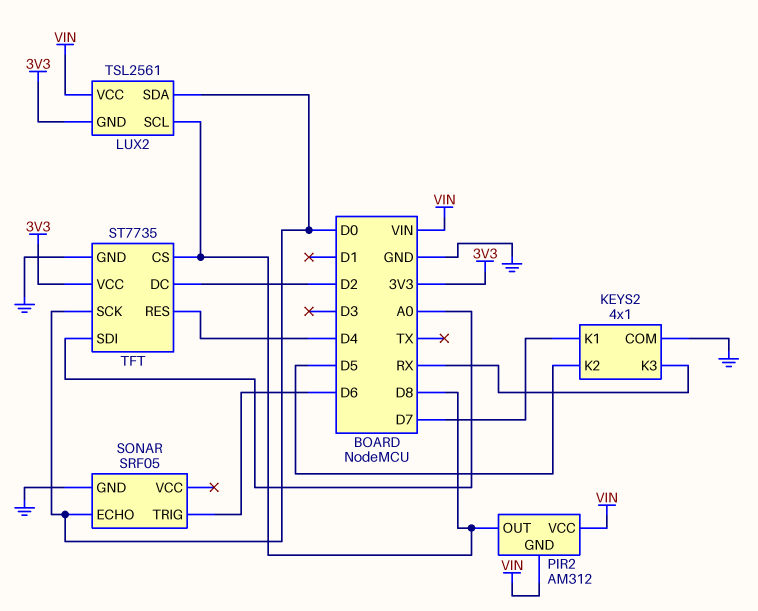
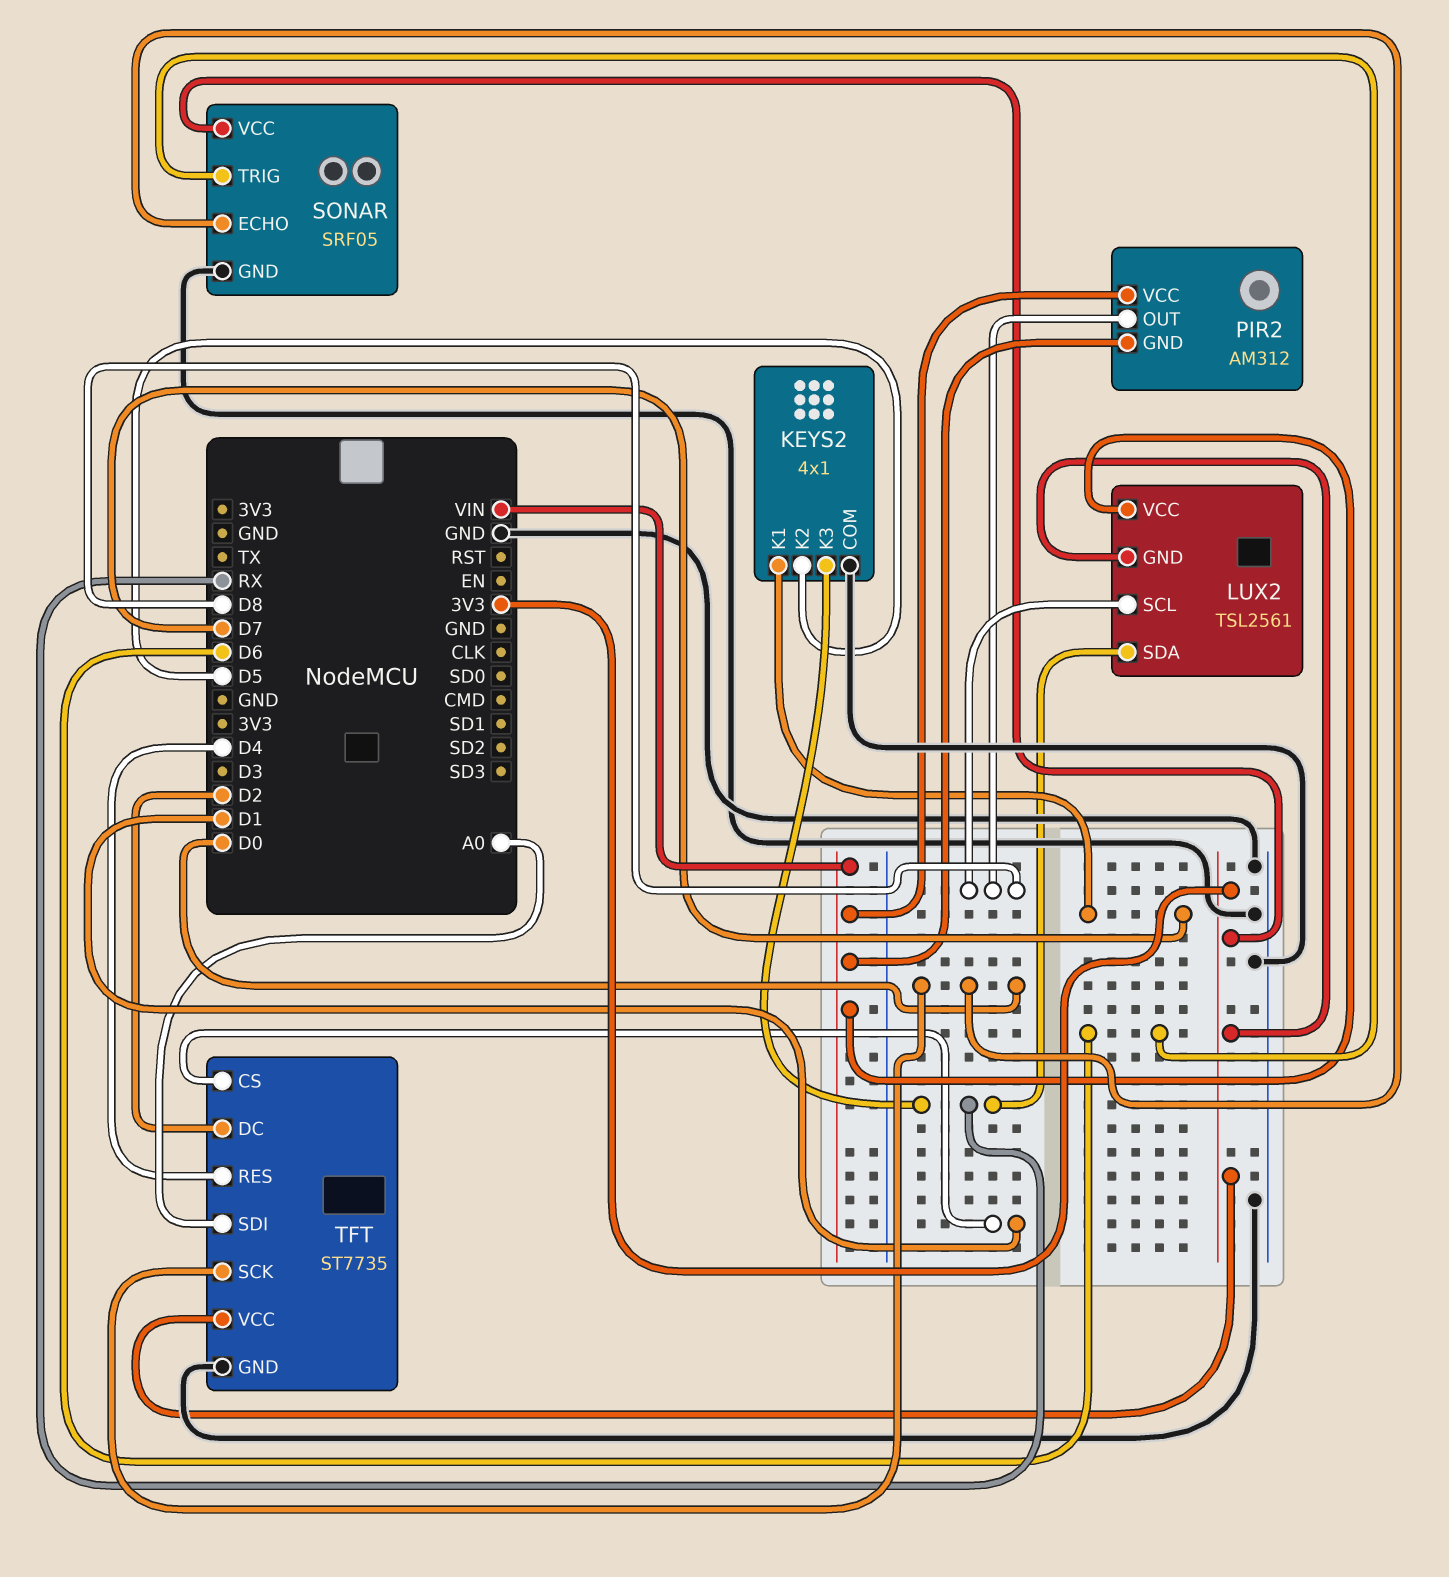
LUX2 pin SDA: D0 -> RX
SONAR pin VCC: none -> 3V3
TFT pin CS: D8 -> D1

